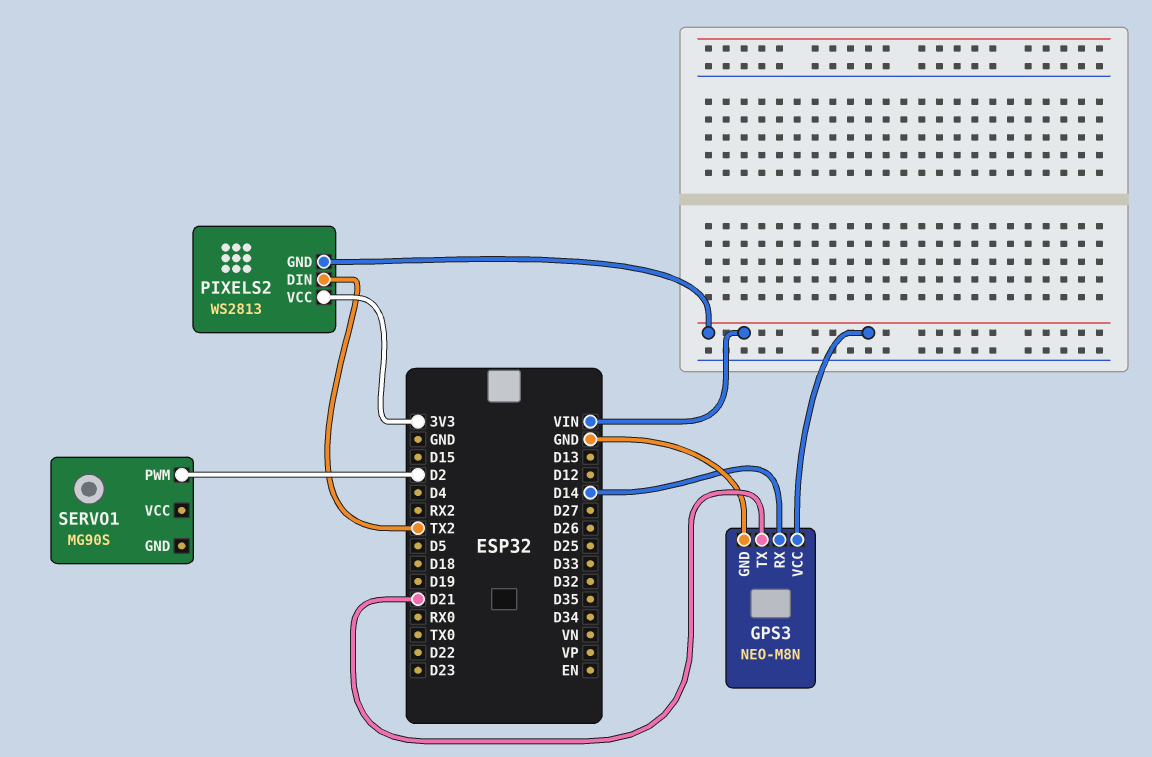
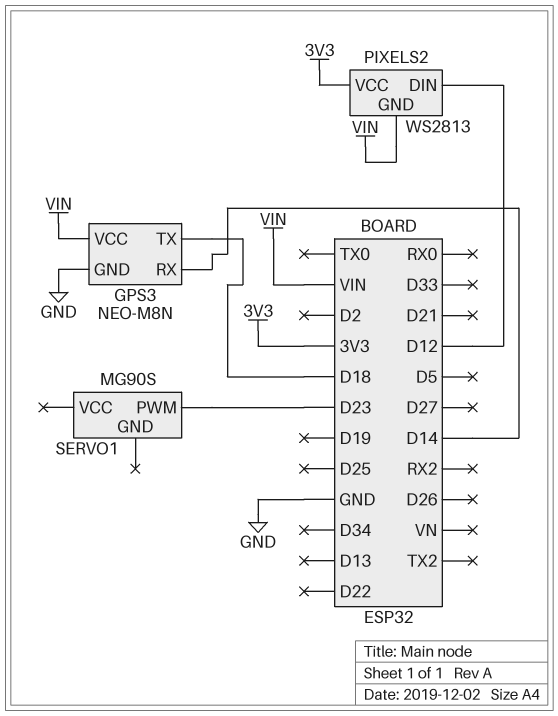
GPS3 pin TX: D21 -> D18
PIXELS2 pin DIN: TX2 -> D12
SERVO1 pin PWM: D2 -> D23

